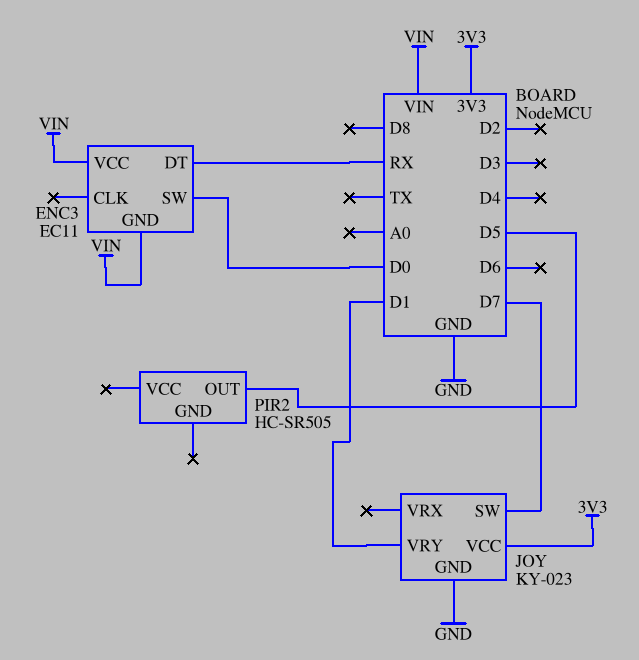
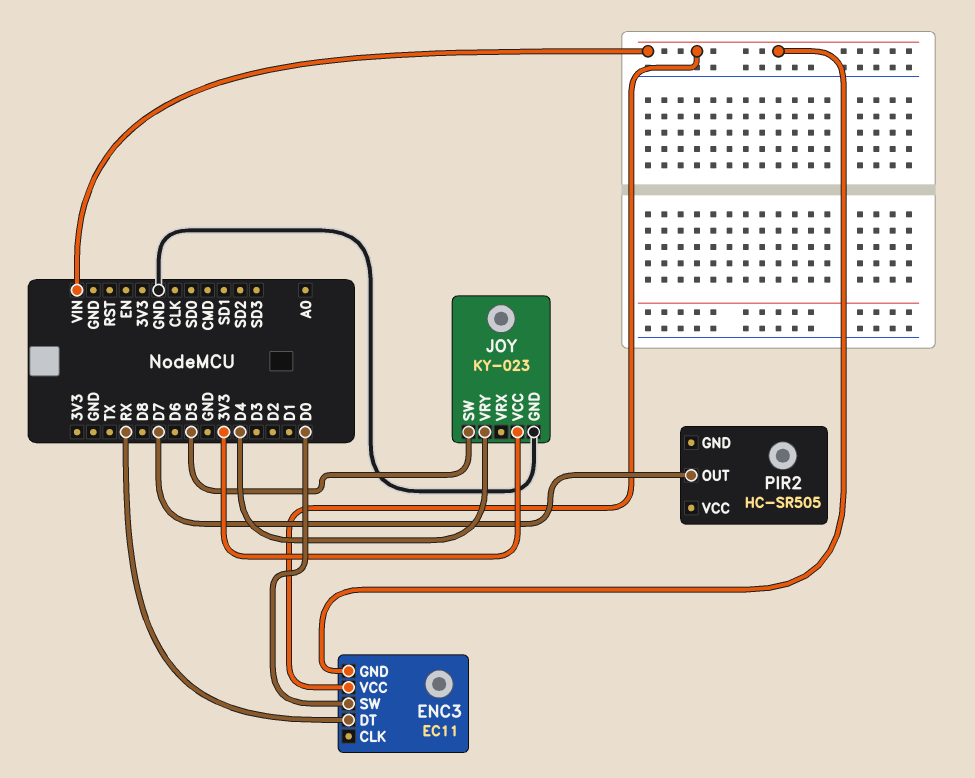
JOY pin SW: D7 -> D5
JOY pin VRY: D1 -> D4
PIR2 pin OUT: D5 -> D7

